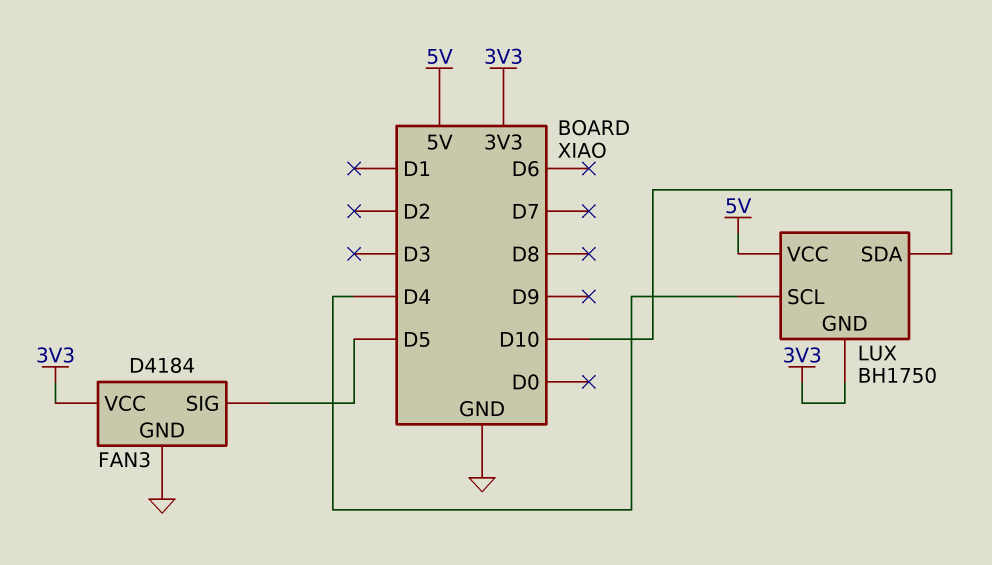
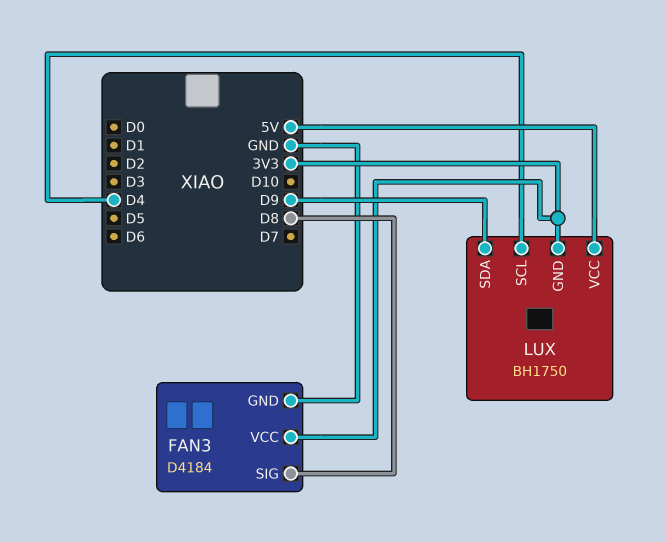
FAN3 pin SIG: D5 -> D8
LUX pin SDA: D10 -> D9

